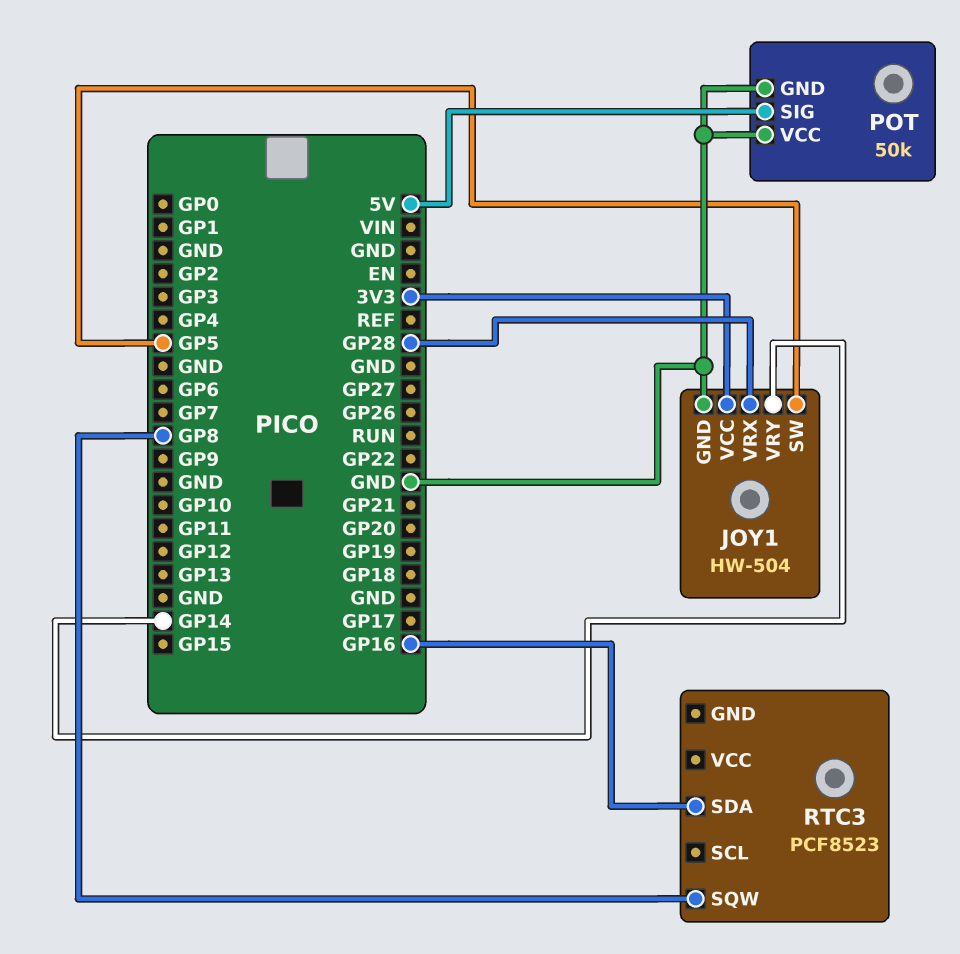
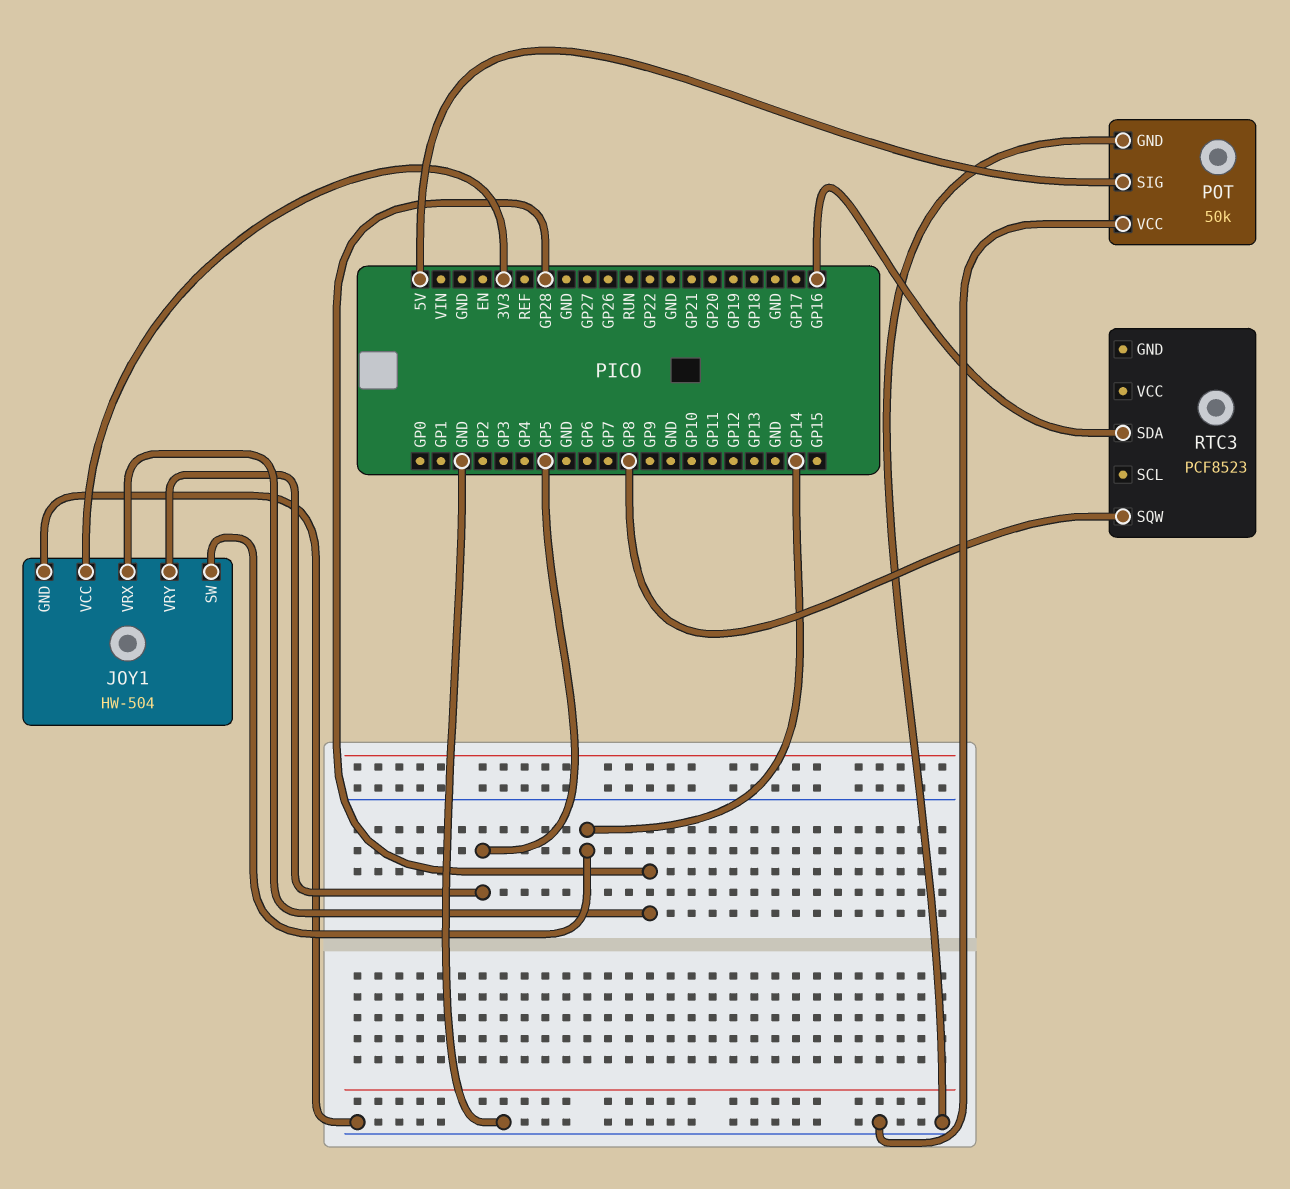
JOY1 pin SW: GP5 -> GP14
JOY1 pin VRY: GP14 -> GP5

